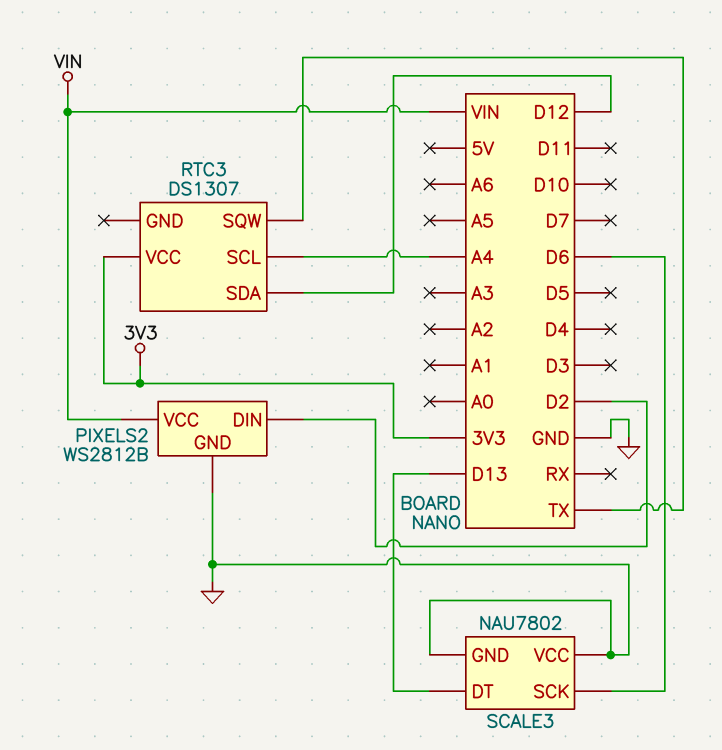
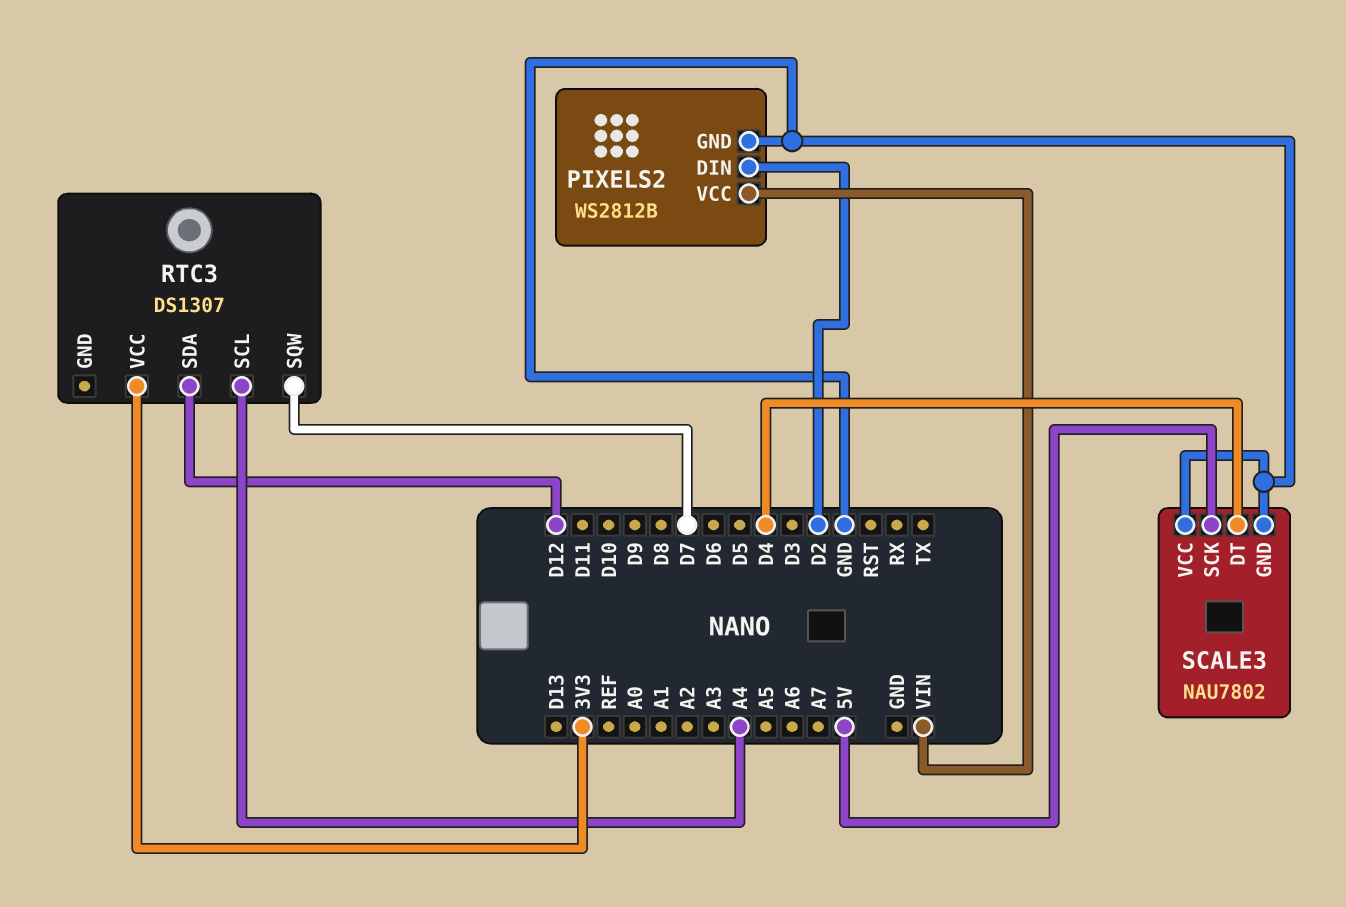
RTC3 pin SQW: TX -> D7
SCALE3 pin DT: D13 -> D4
SCALE3 pin SCK: D6 -> 5V

